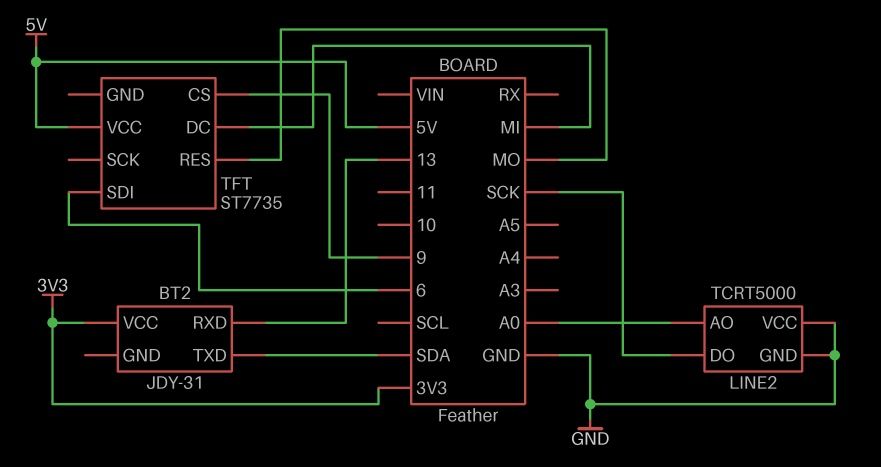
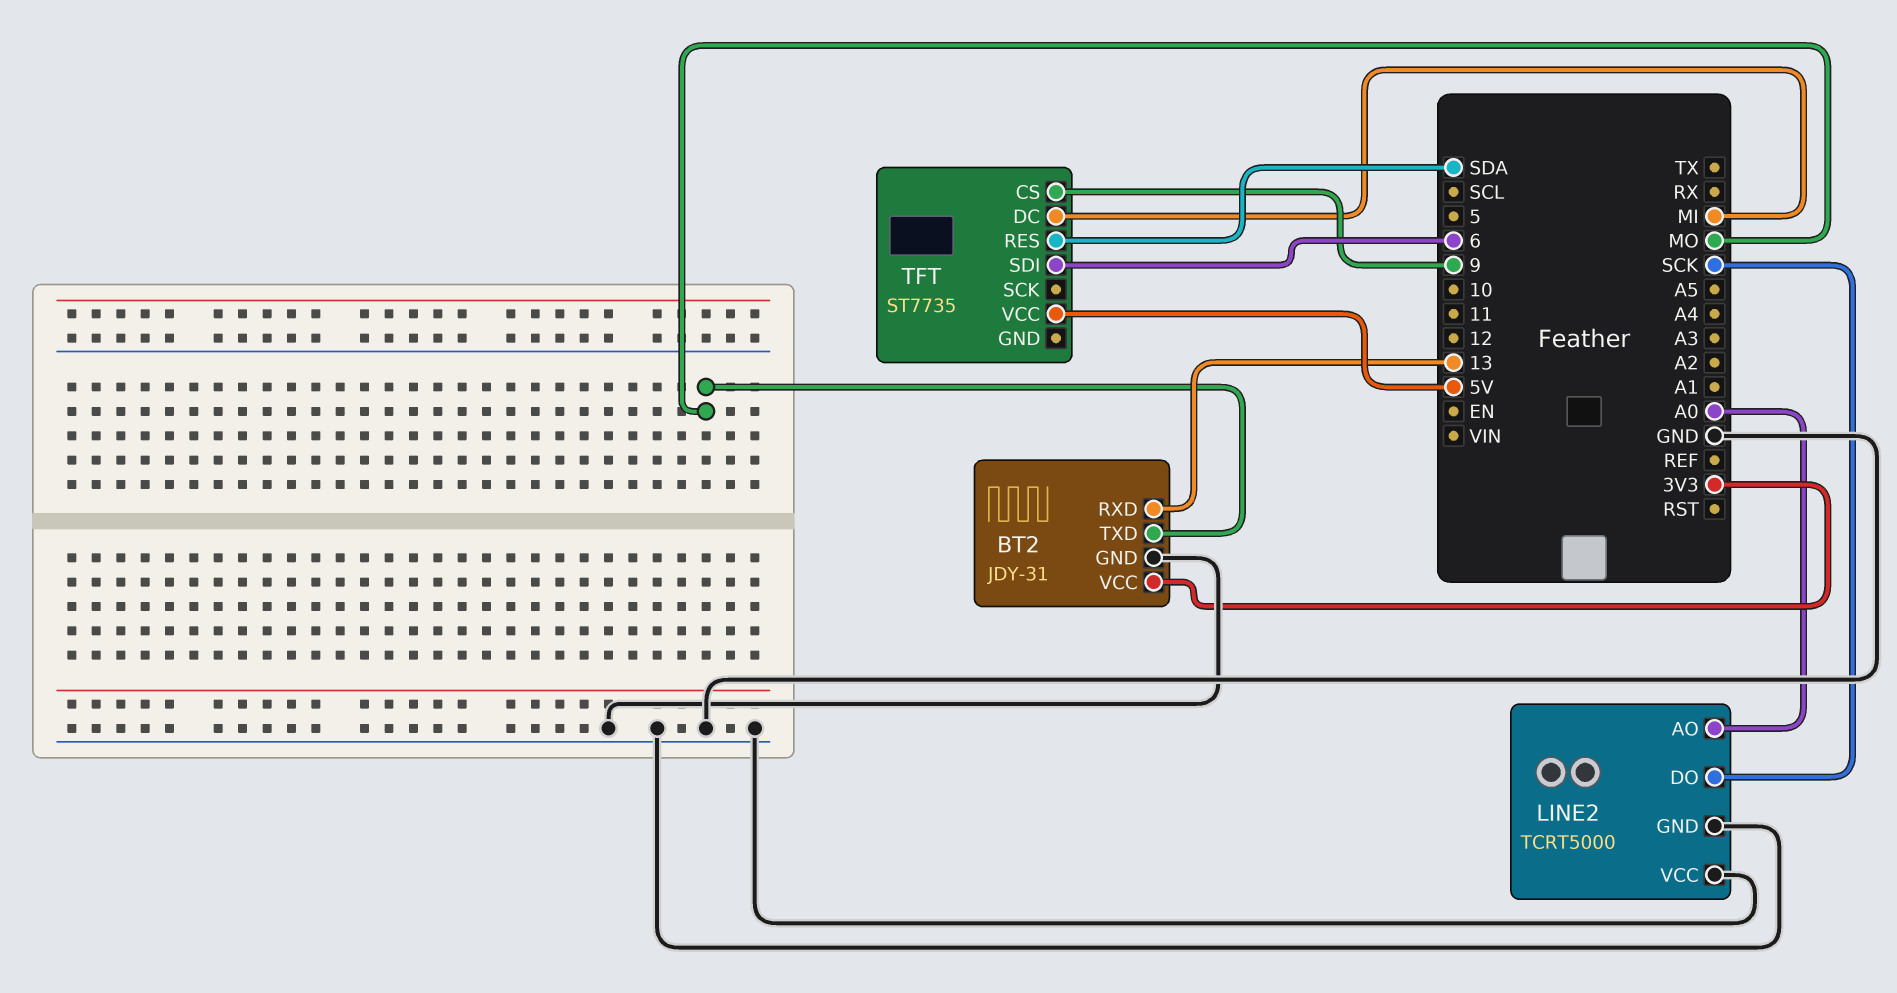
BT2 pin GND: none -> GND
BT2 pin TXD: SDA -> MO
TFT pin RES: MO -> SDA

